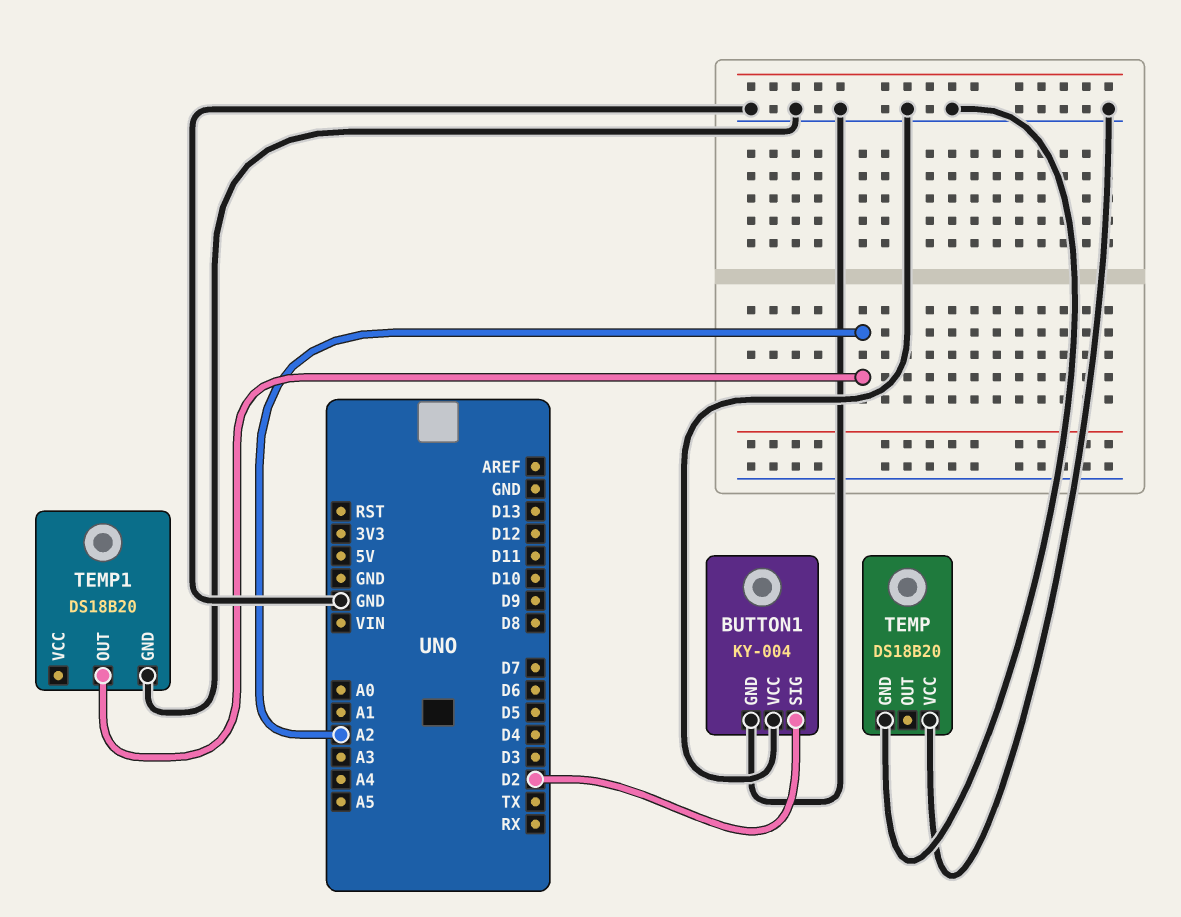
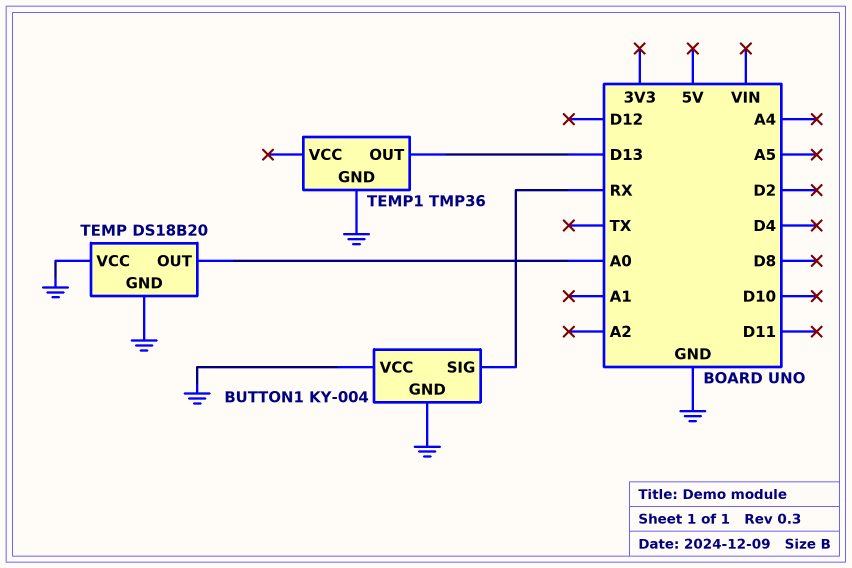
BUTTON1 pin SIG: D2 -> RX
TEMP pin OUT: none -> A0
TEMP1: DS18B20 -> TMP36
TEMP1 pin OUT: A2 -> D13

